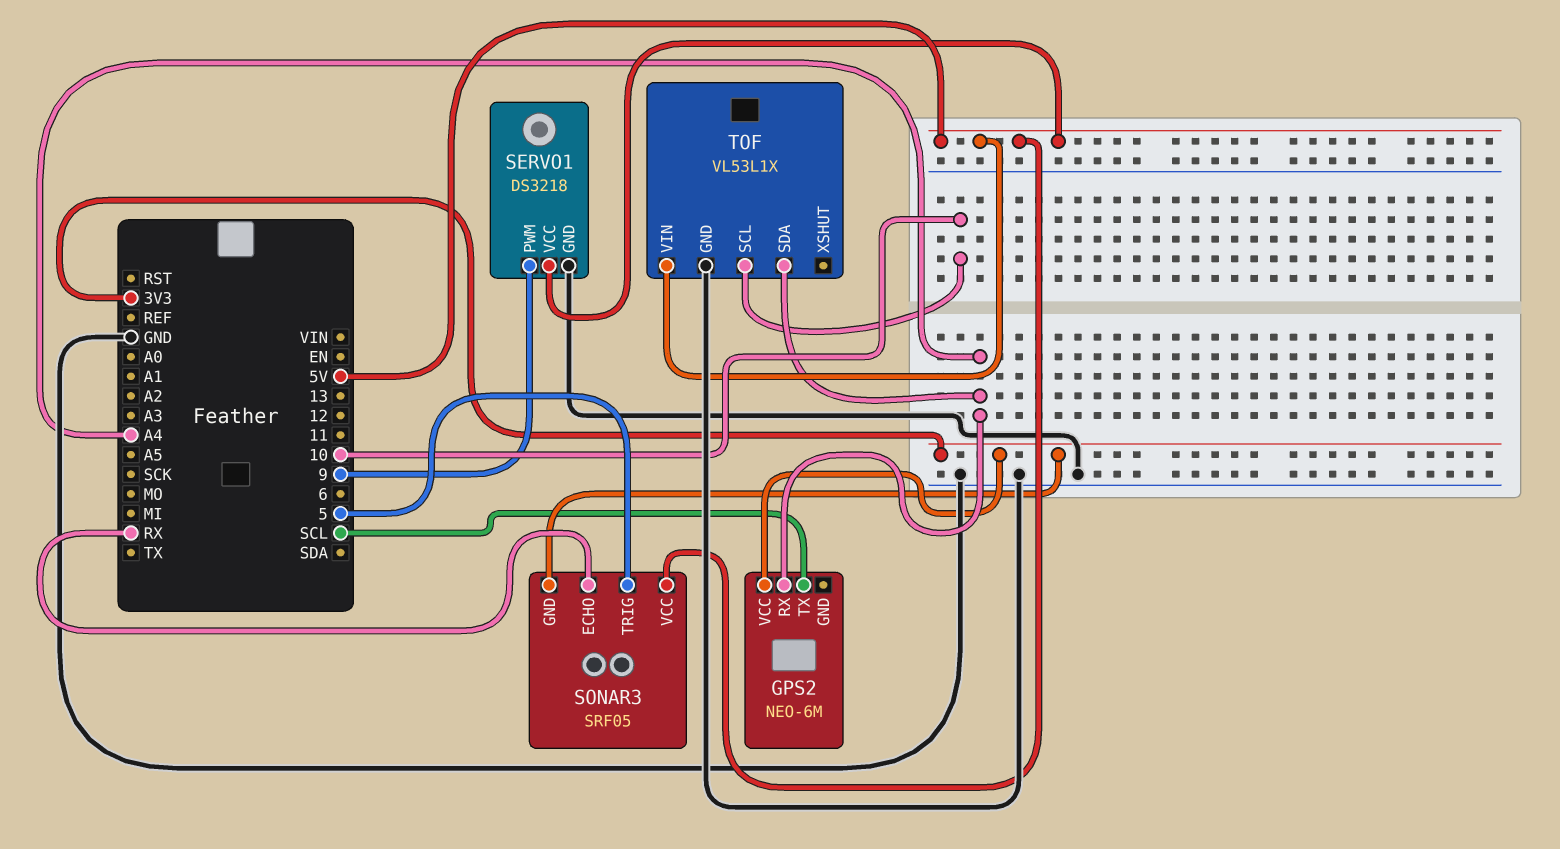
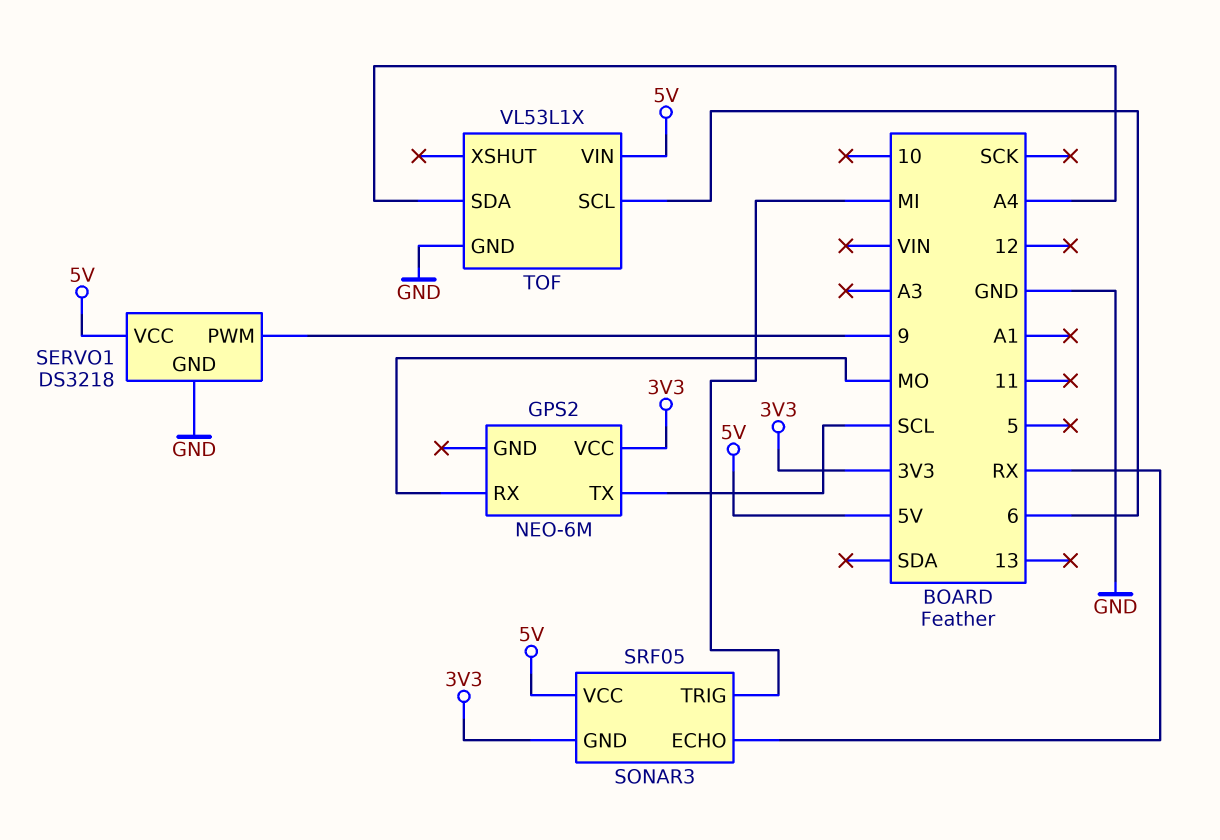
GPS2 pin RX: A4 -> MO
SONAR3 pin TRIG: 5 -> MI
TOF pin SCL: 10 -> 6

